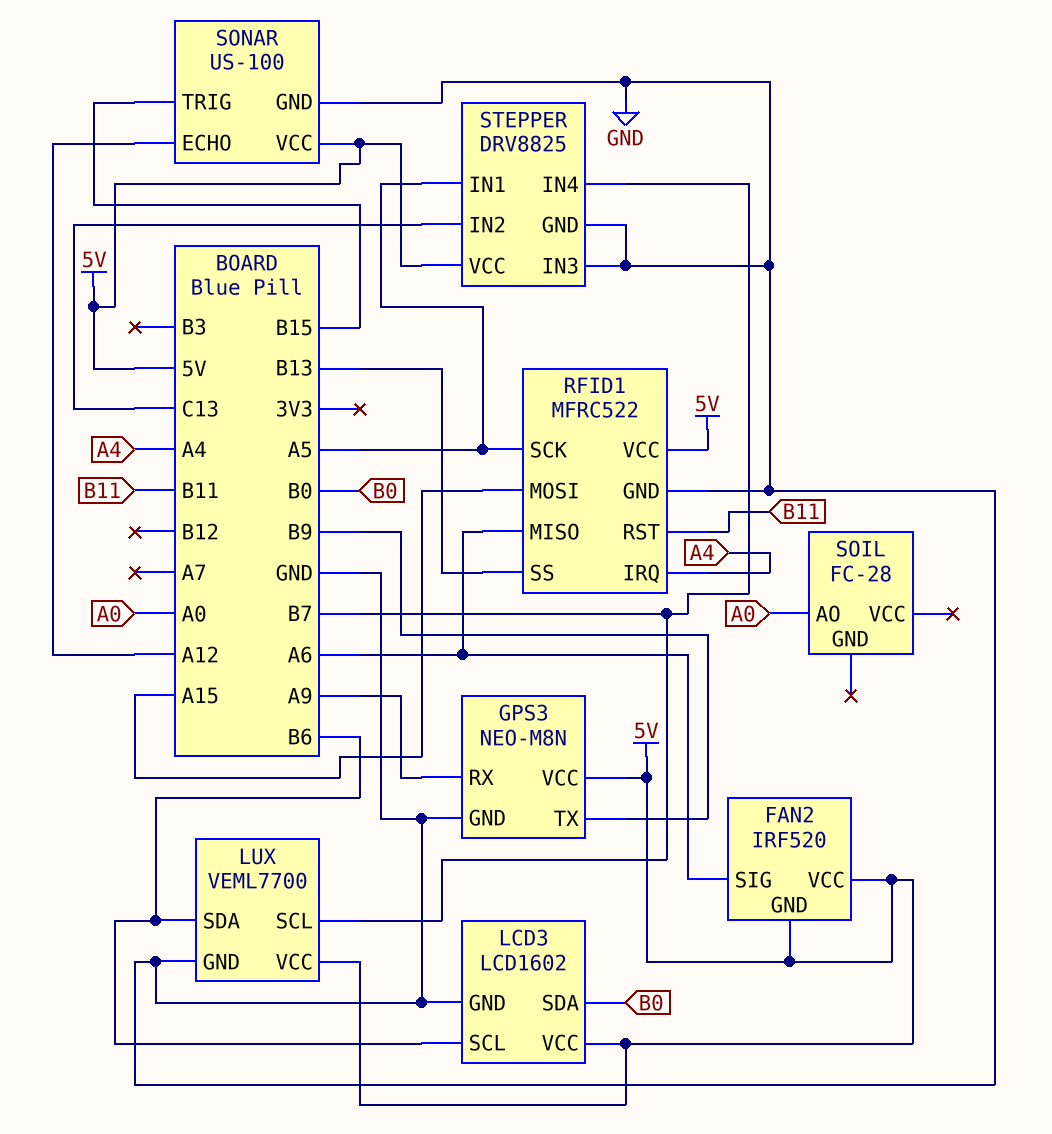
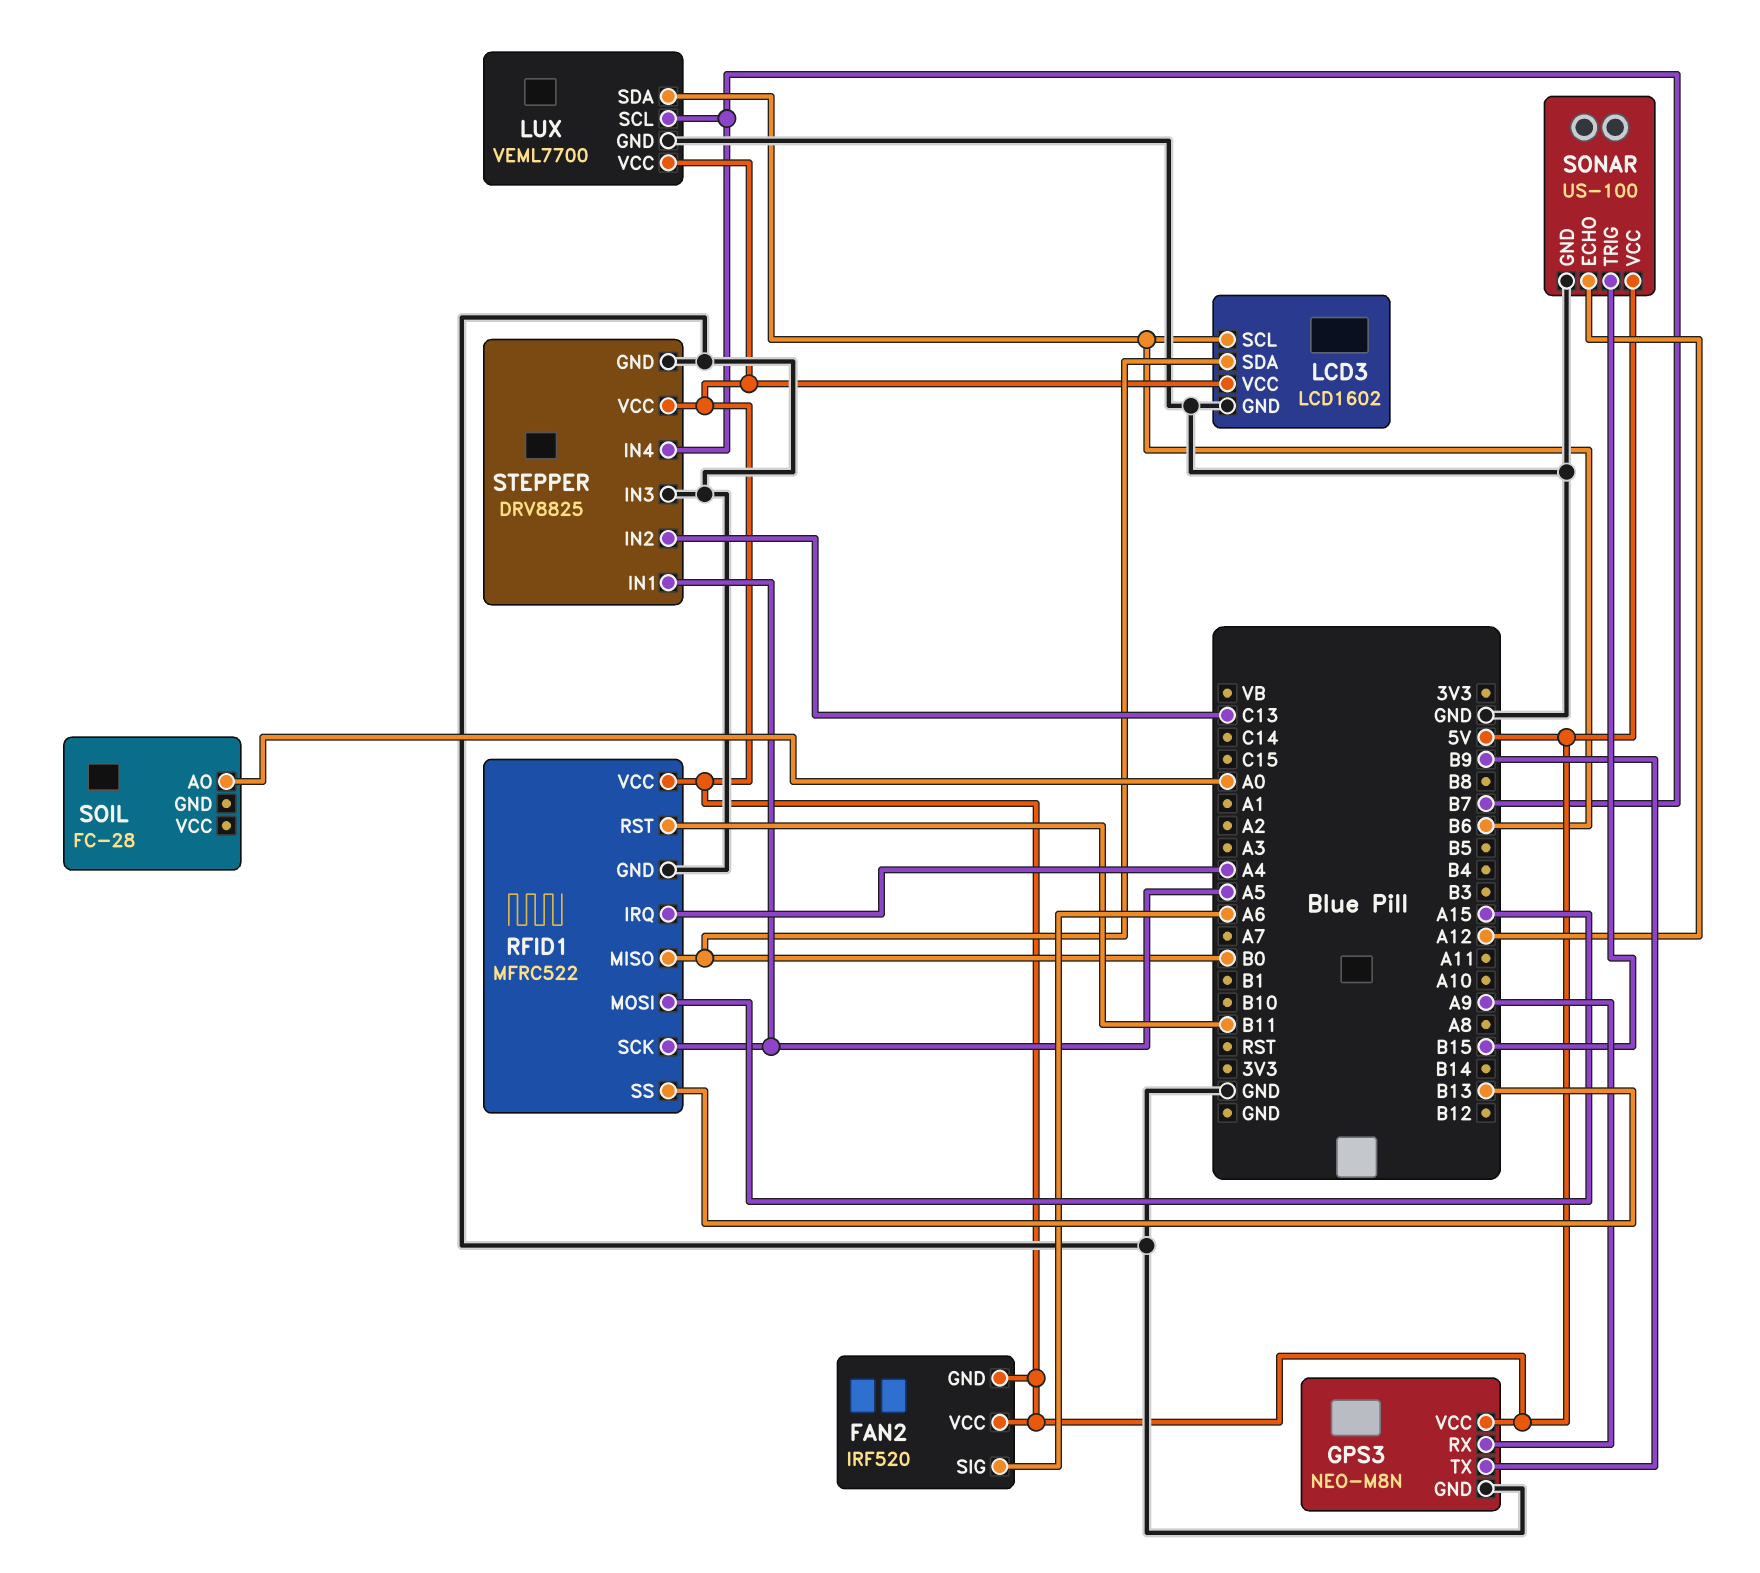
RFID1 pin MISO: A6 -> B0

